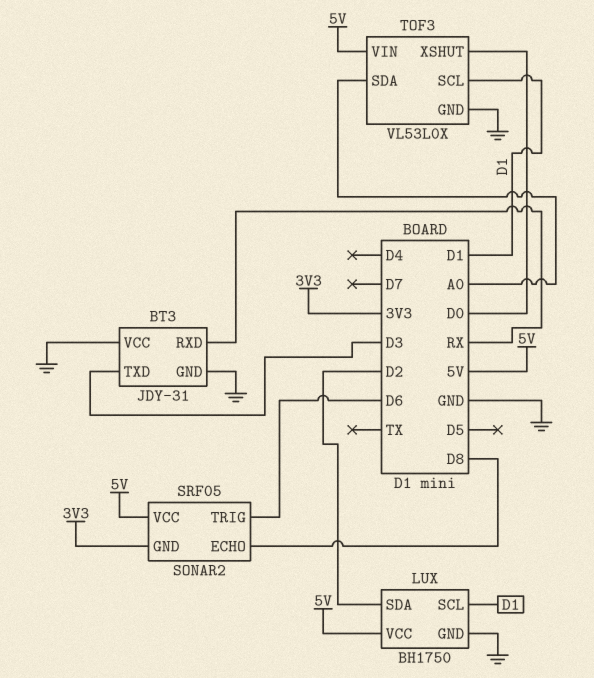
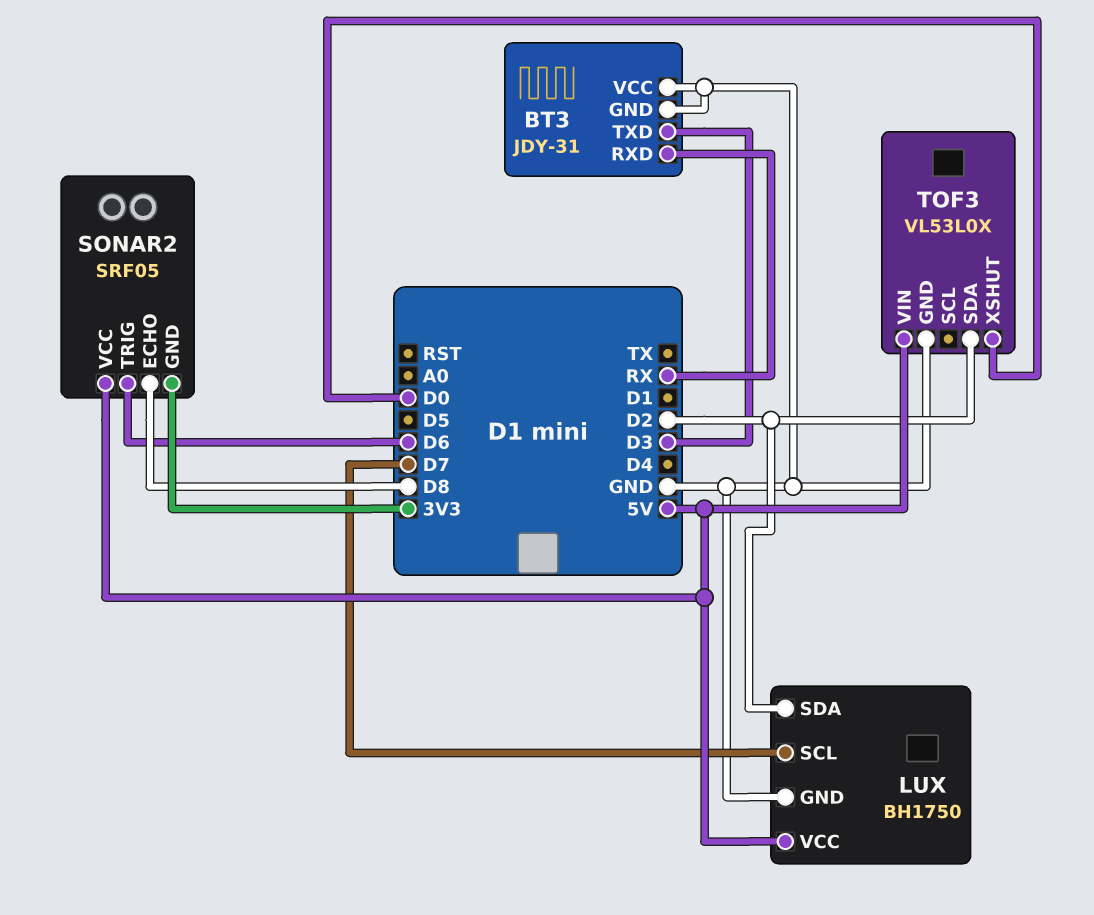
LUX pin SCL: D1 -> D7
TOF3 pin SCL: D1 -> none
TOF3 pin SDA: A0 -> D2

